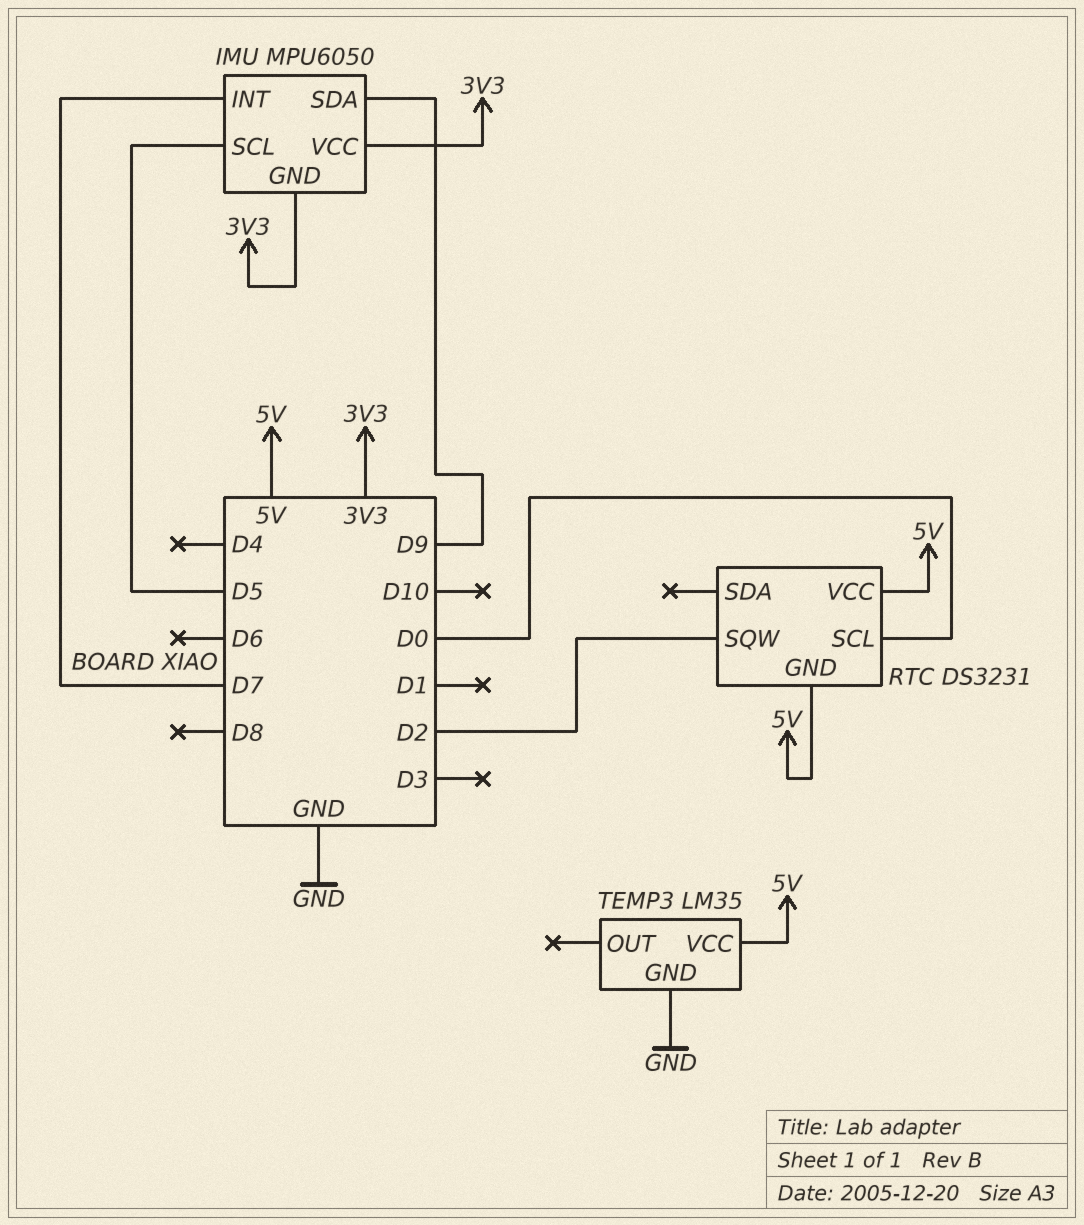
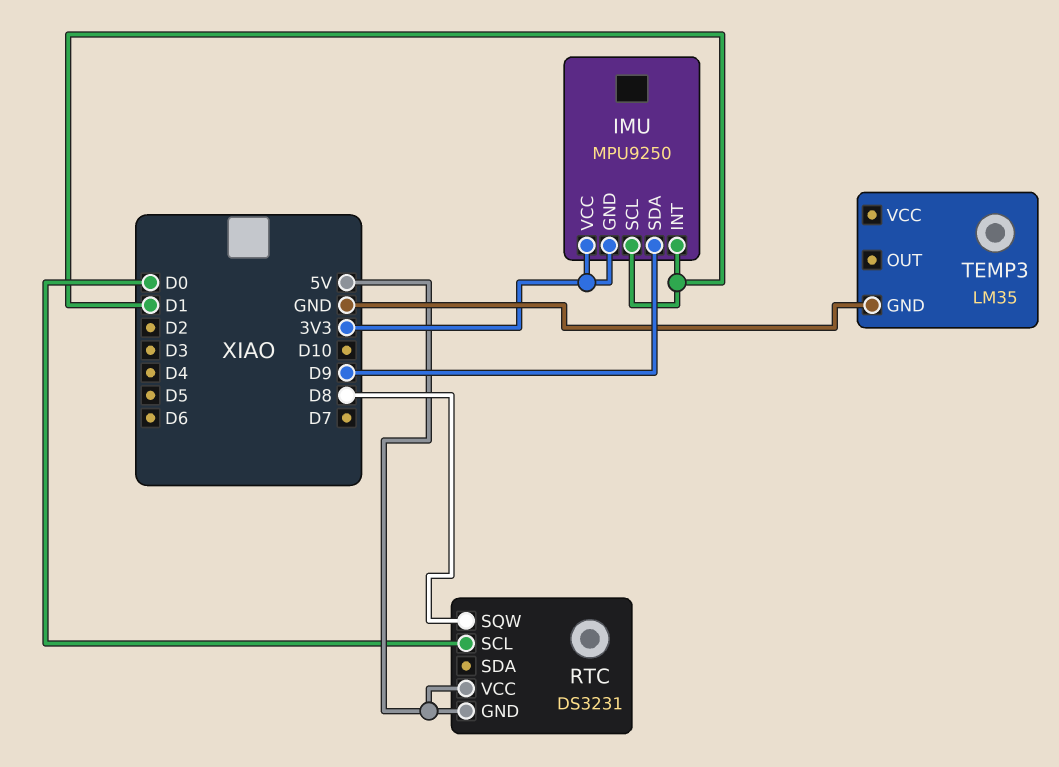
IMU: MPU6050 -> MPU9250
IMU pin INT: D7 -> D1
IMU pin SCL: D5 -> D1
RTC pin SQW: D2 -> D8
TEMP3 pin VCC: 5V -> none

